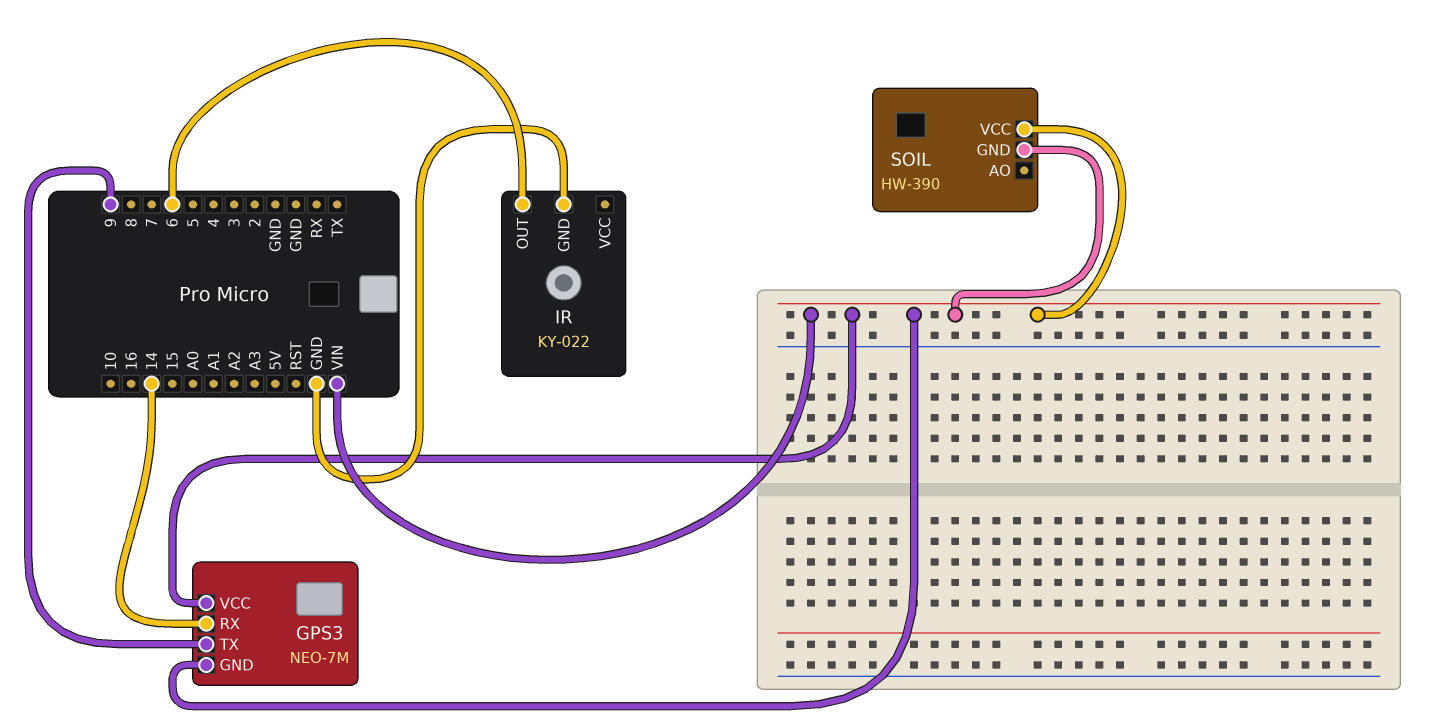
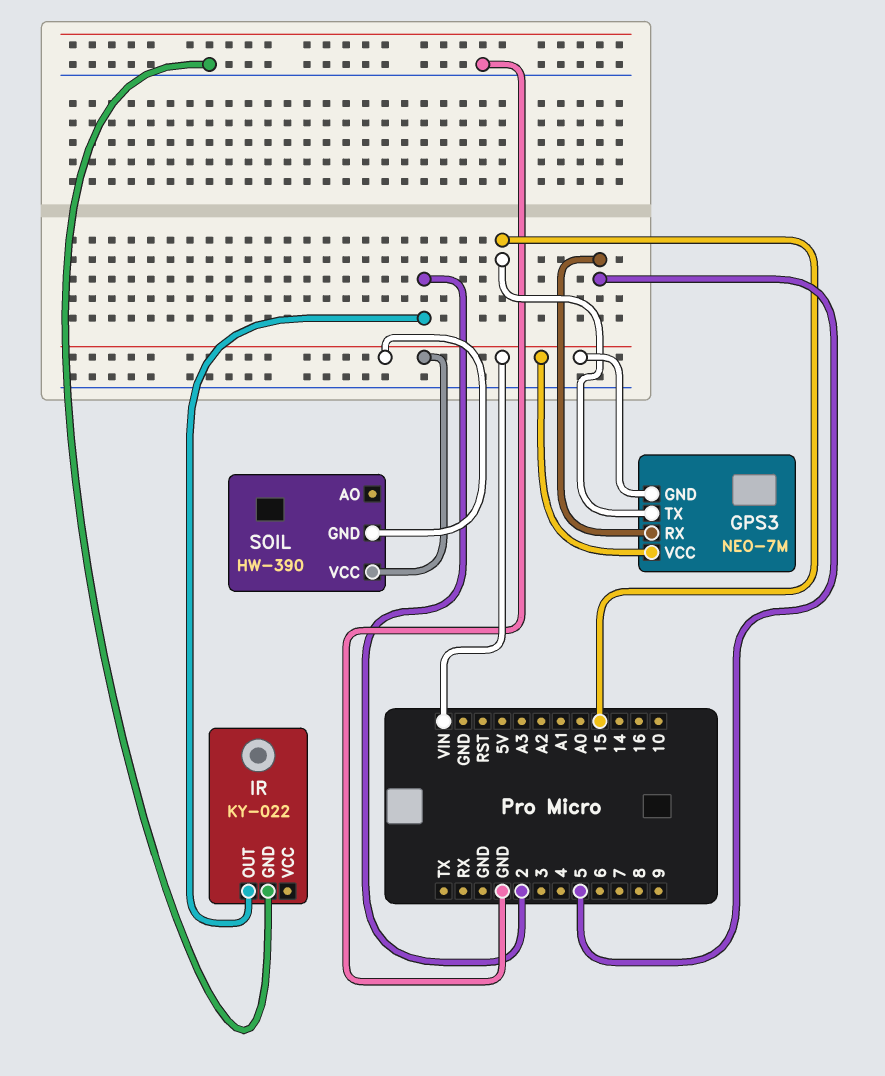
GPS3 pin RX: 14 -> 5
GPS3 pin TX: 9 -> 15
IR pin OUT: 6 -> 2

